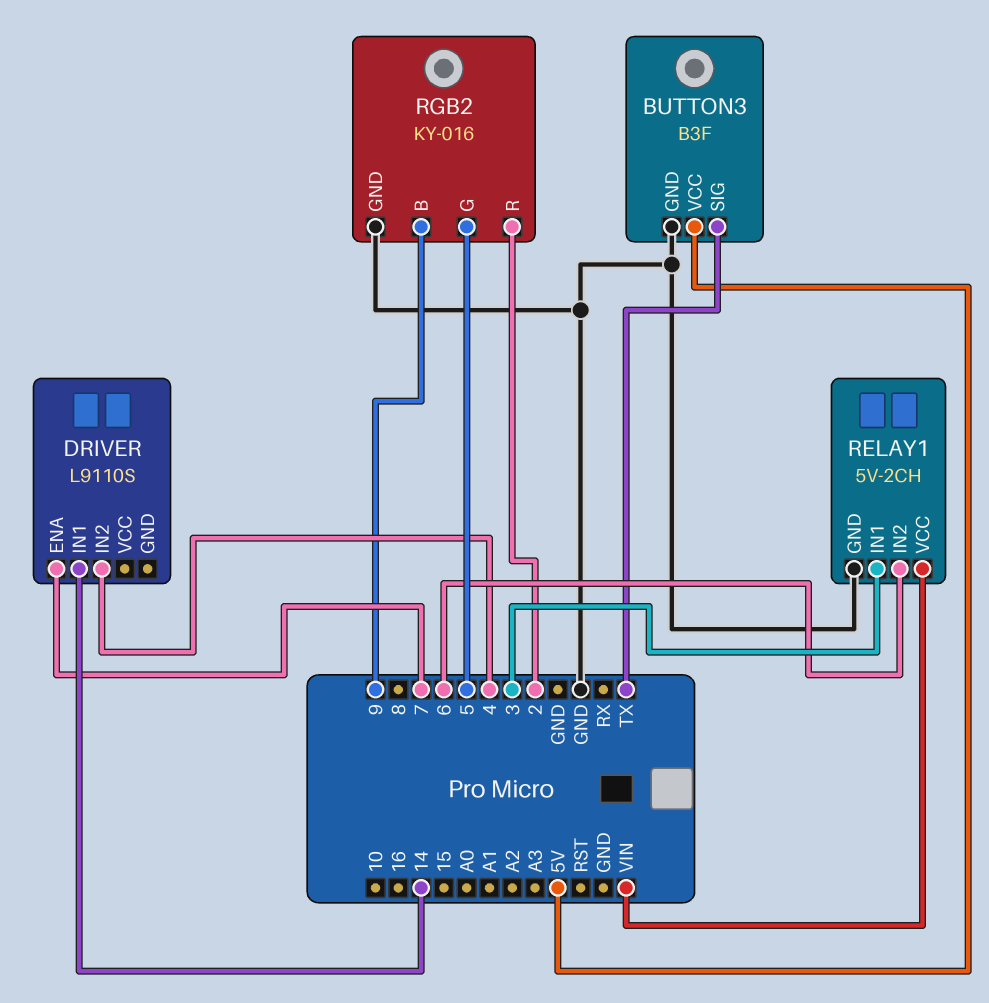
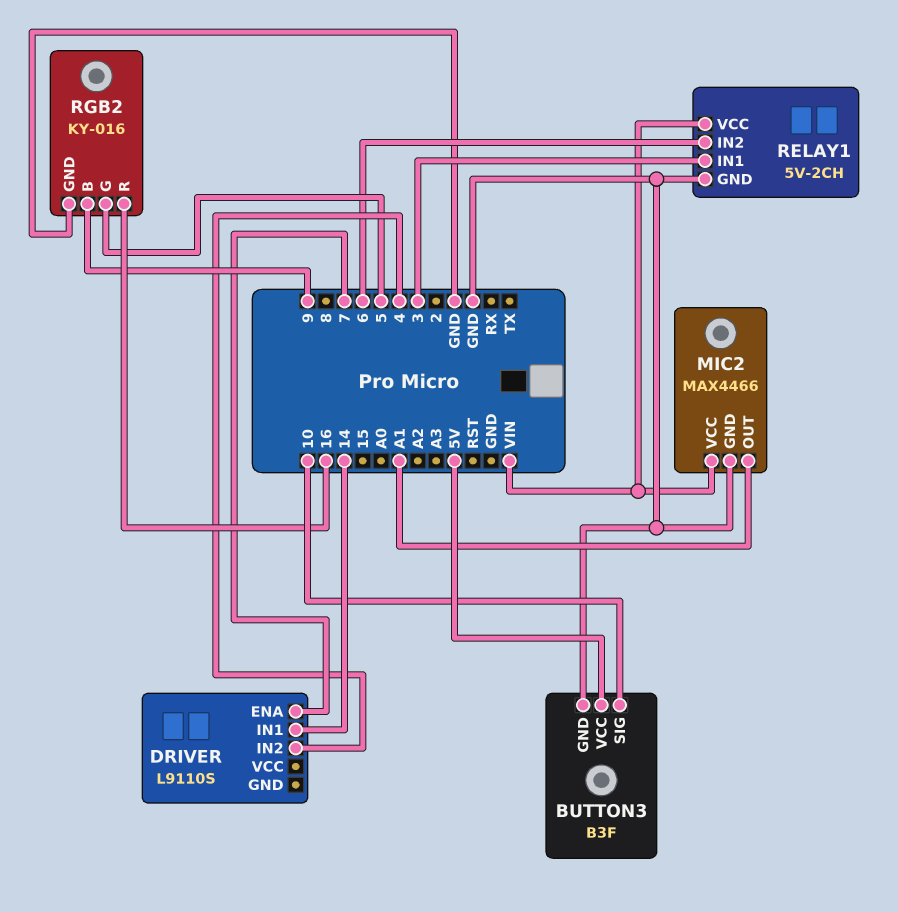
BUTTON3 pin SIG: TX -> 10
MIC2: none -> MAX4466
MIC2 pin GND: none -> GND
MIC2 pin OUT: none -> A1
MIC2 pin VCC: none -> VIN
RGB2 pin R: 2 -> 16

